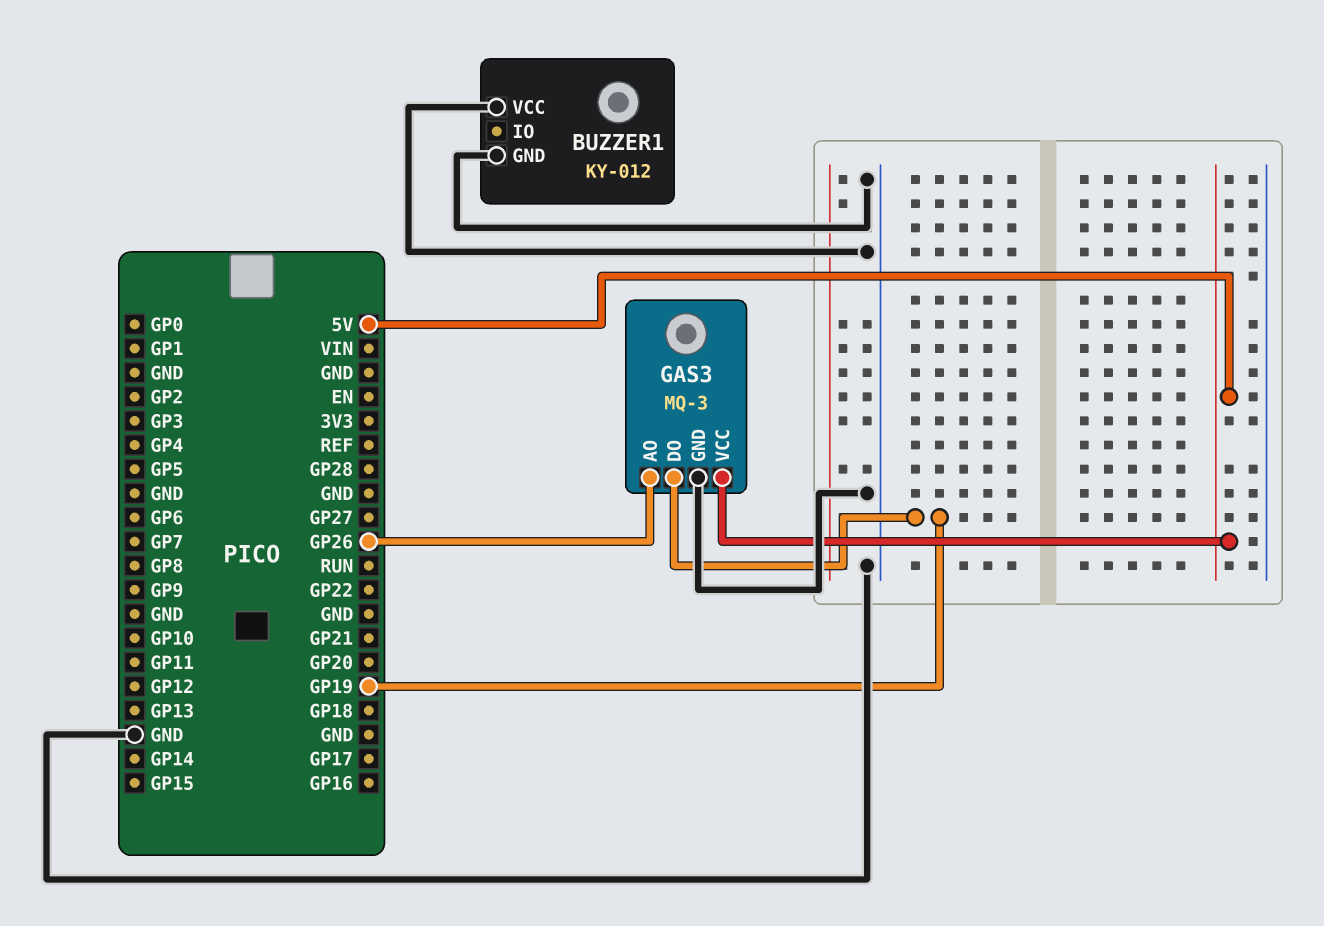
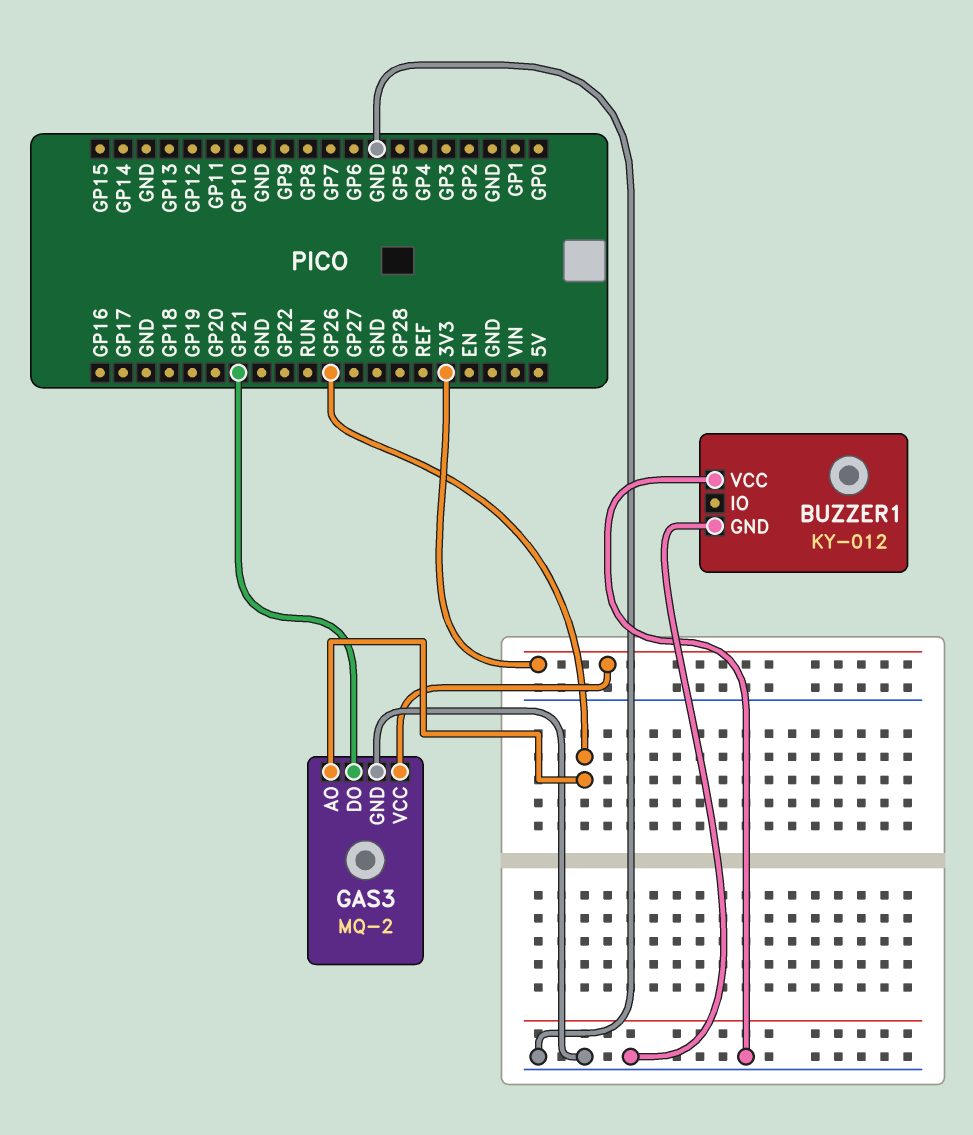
GAS3: MQ-3 -> MQ-2
GAS3 pin DO: GP19 -> GP21
GAS3 pin VCC: 5V -> 3V3

